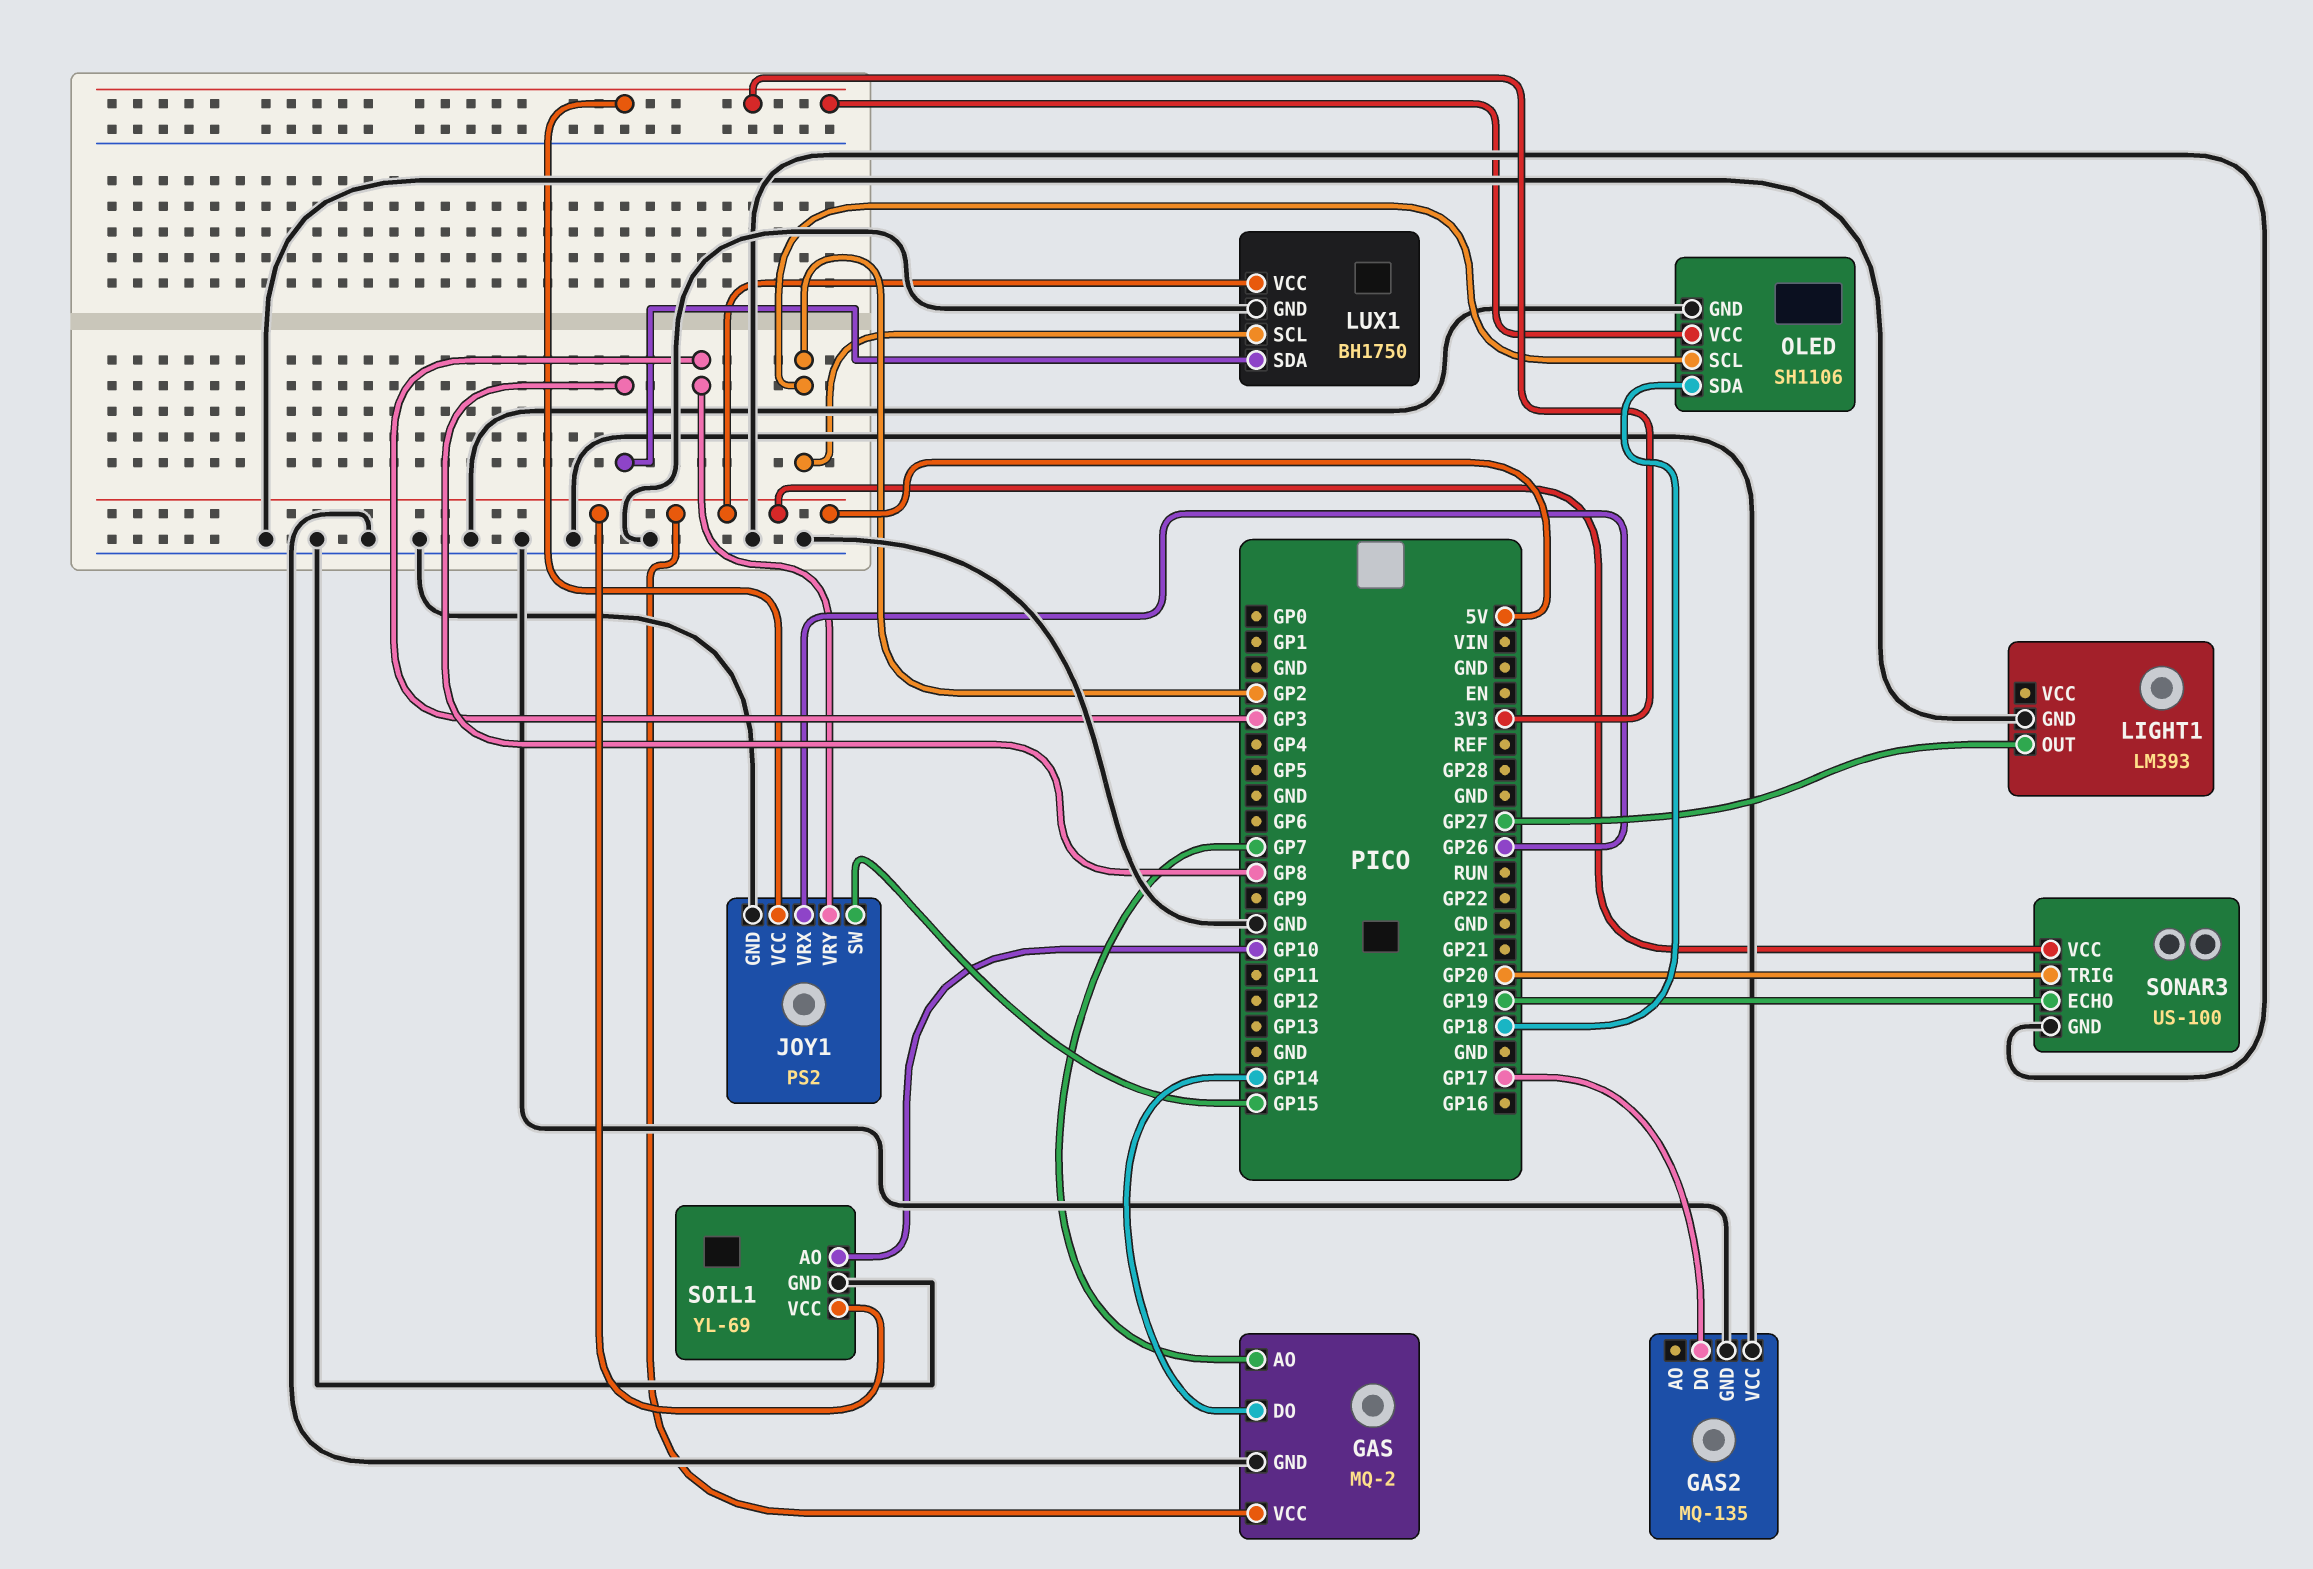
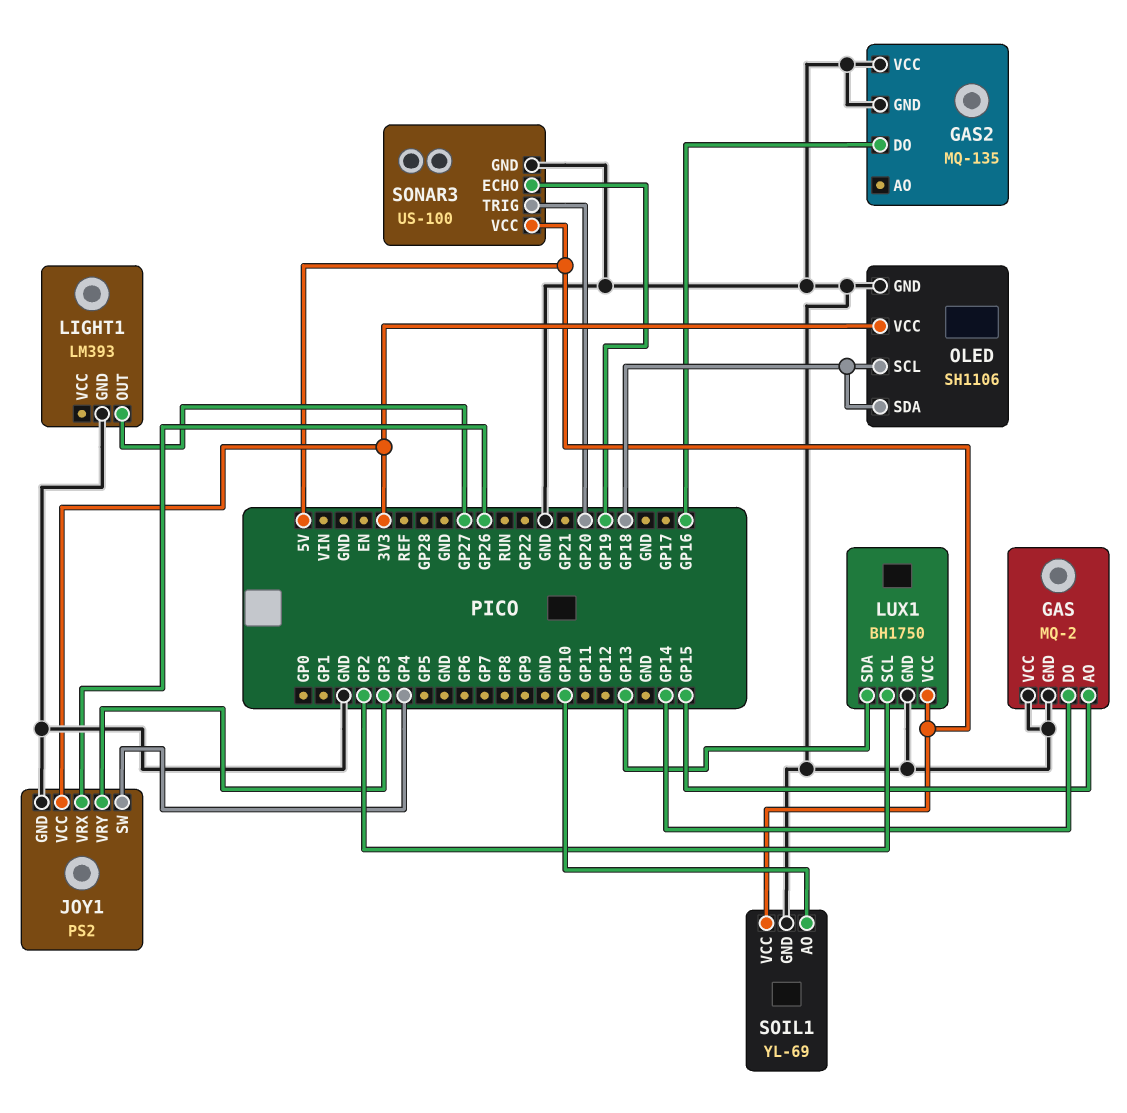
GAS pin AO: GP7 -> GP15
GAS pin VCC: 5V -> GND
GAS2 pin DO: GP17 -> GP16
JOY1 pin SW: GP15 -> GP4
LUX1 pin SDA: GP8 -> GP13
OLED pin SCL: GP2 -> GP18

